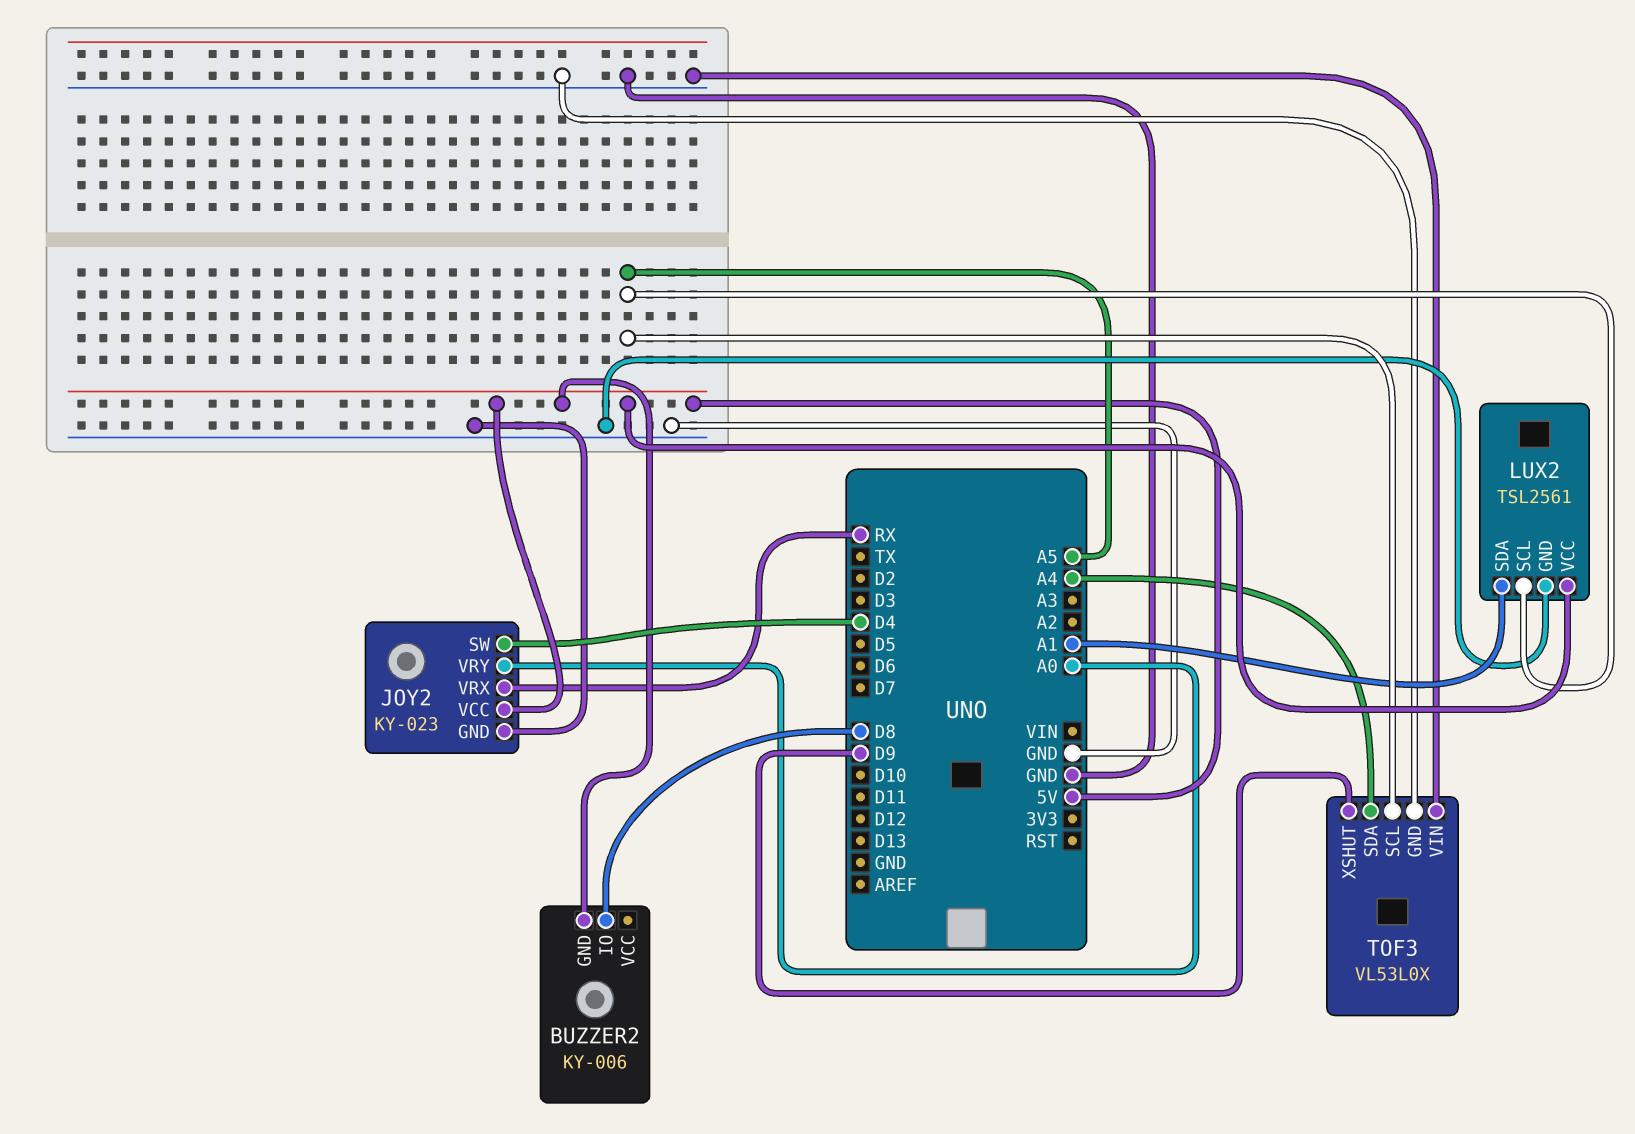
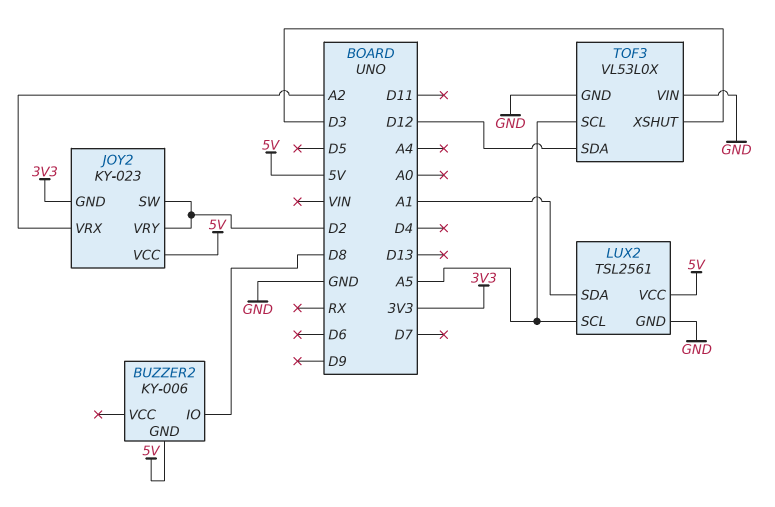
JOY2 pin GND: GND -> 3V3
JOY2 pin SW: D4 -> D2
JOY2 pin VRX: RX -> A2
JOY2 pin VRY: A0 -> D2
TOF3 pin SDA: A4 -> D12
TOF3 pin XSHUT: D9 -> D3

